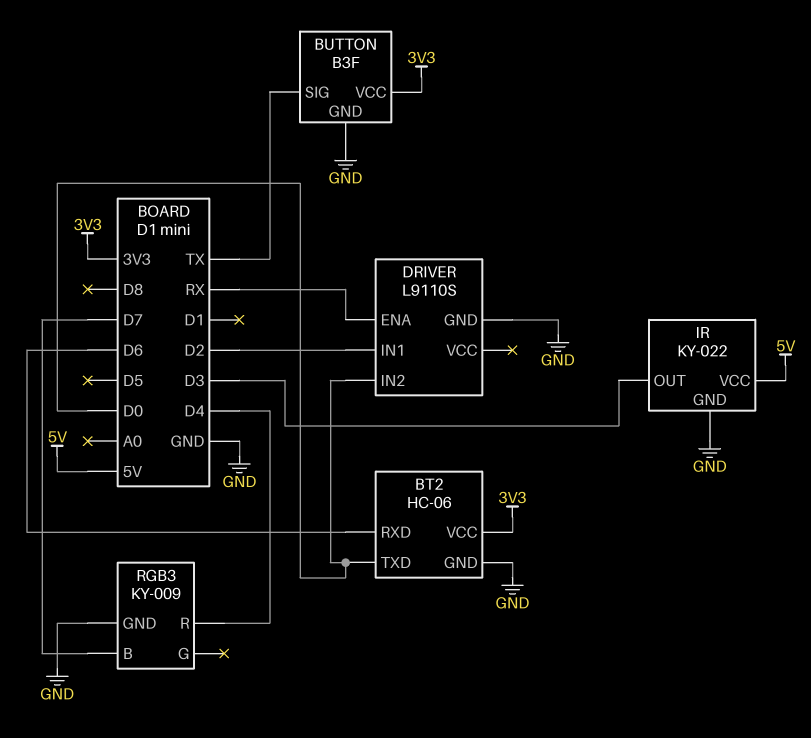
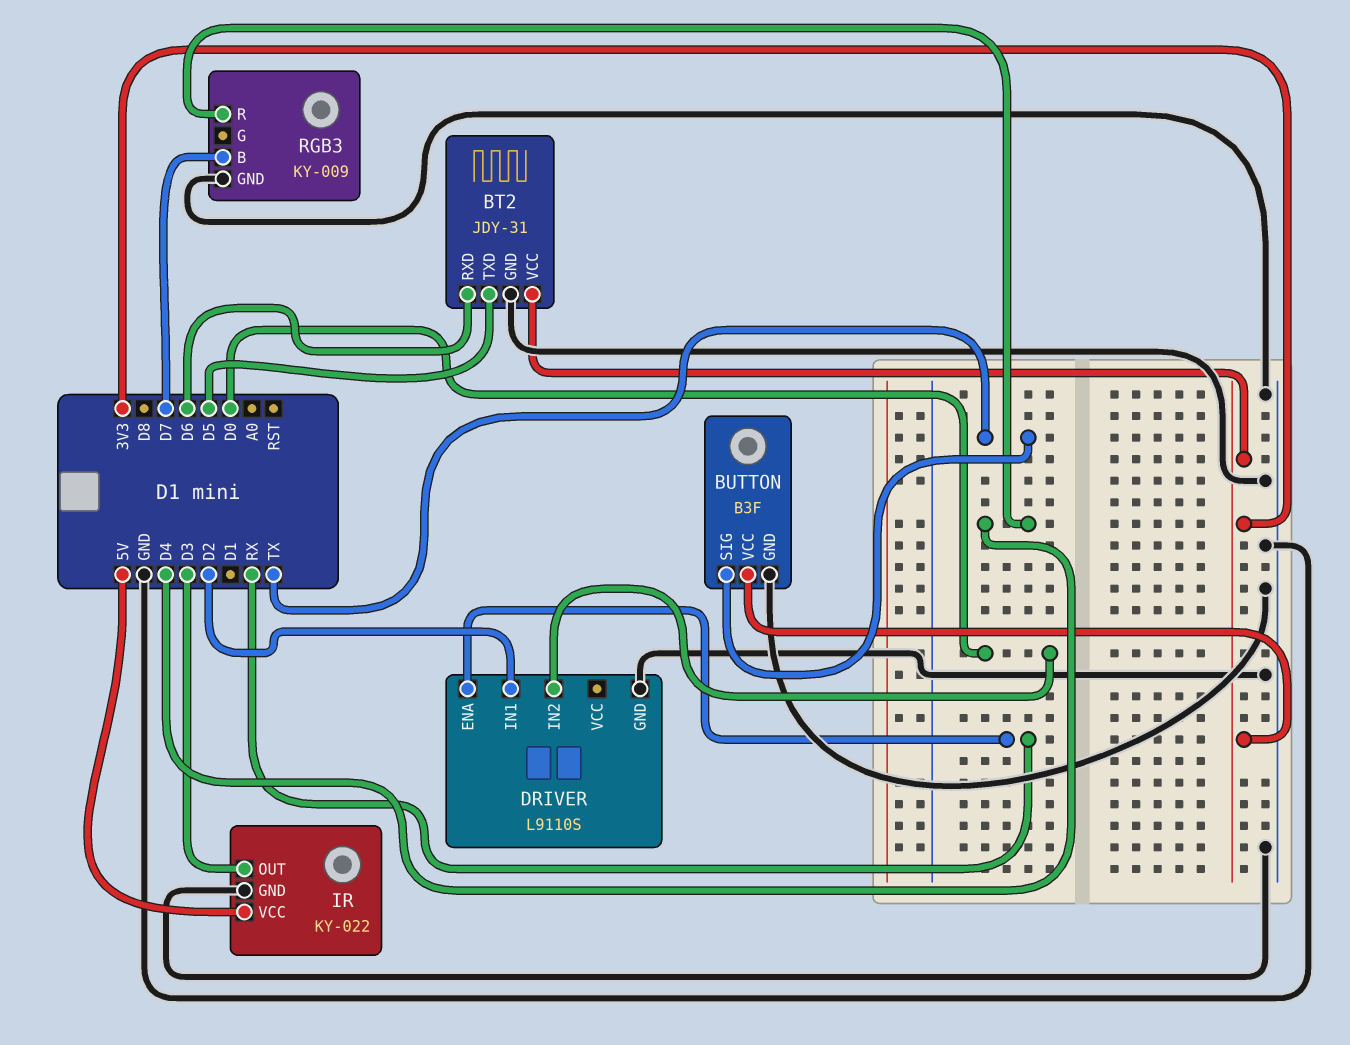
BT2: HC-06 -> JDY-31
BT2 pin TXD: D0 -> D5

